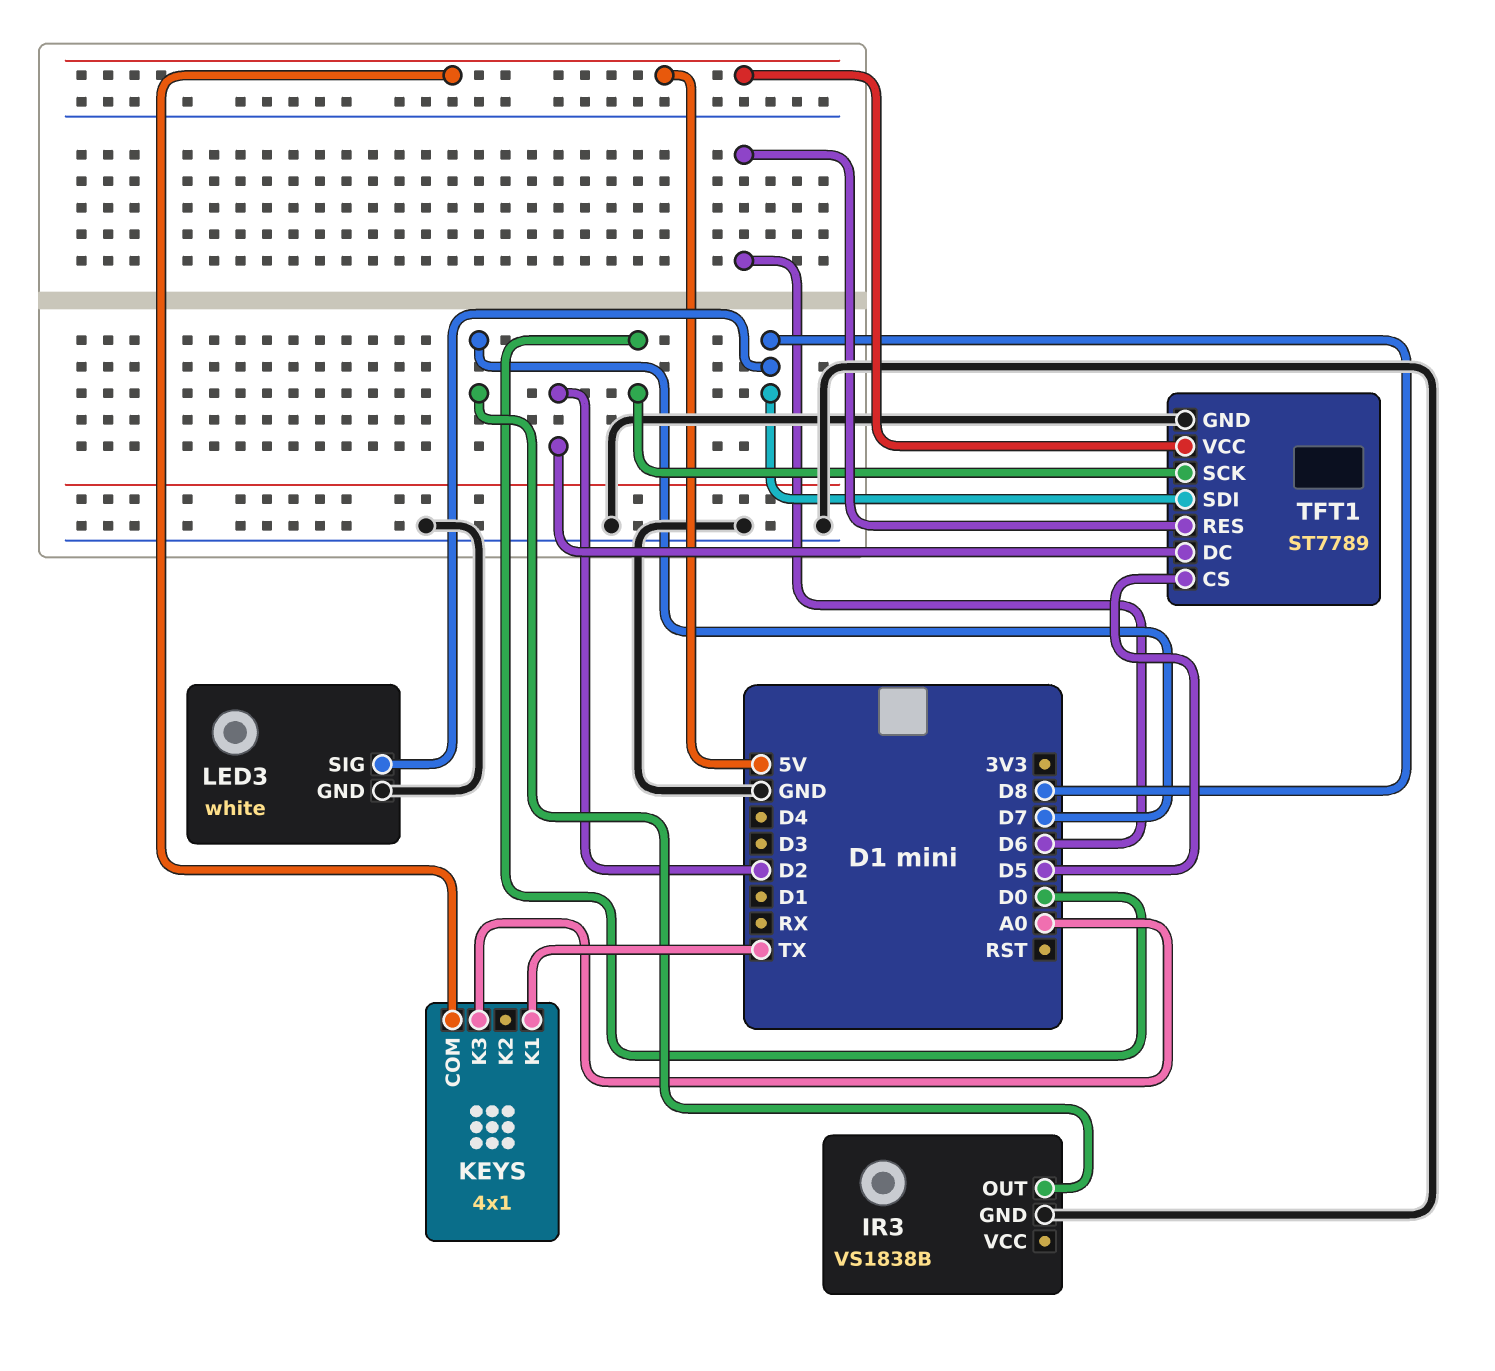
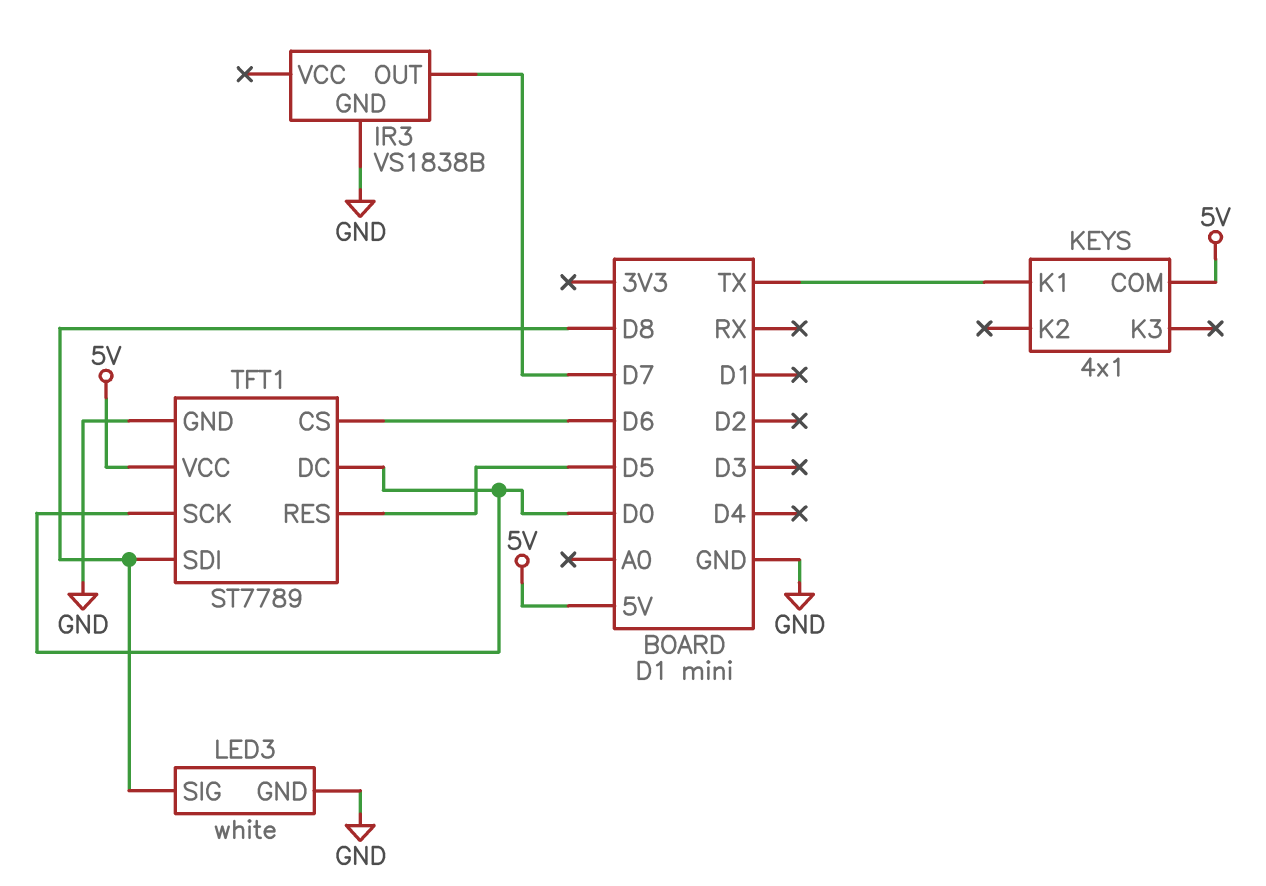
KEYS pin K3: A0 -> none
TFT1 pin CS: D5 -> D6
TFT1 pin DC: D2 -> D0
TFT1 pin RES: D6 -> D5

